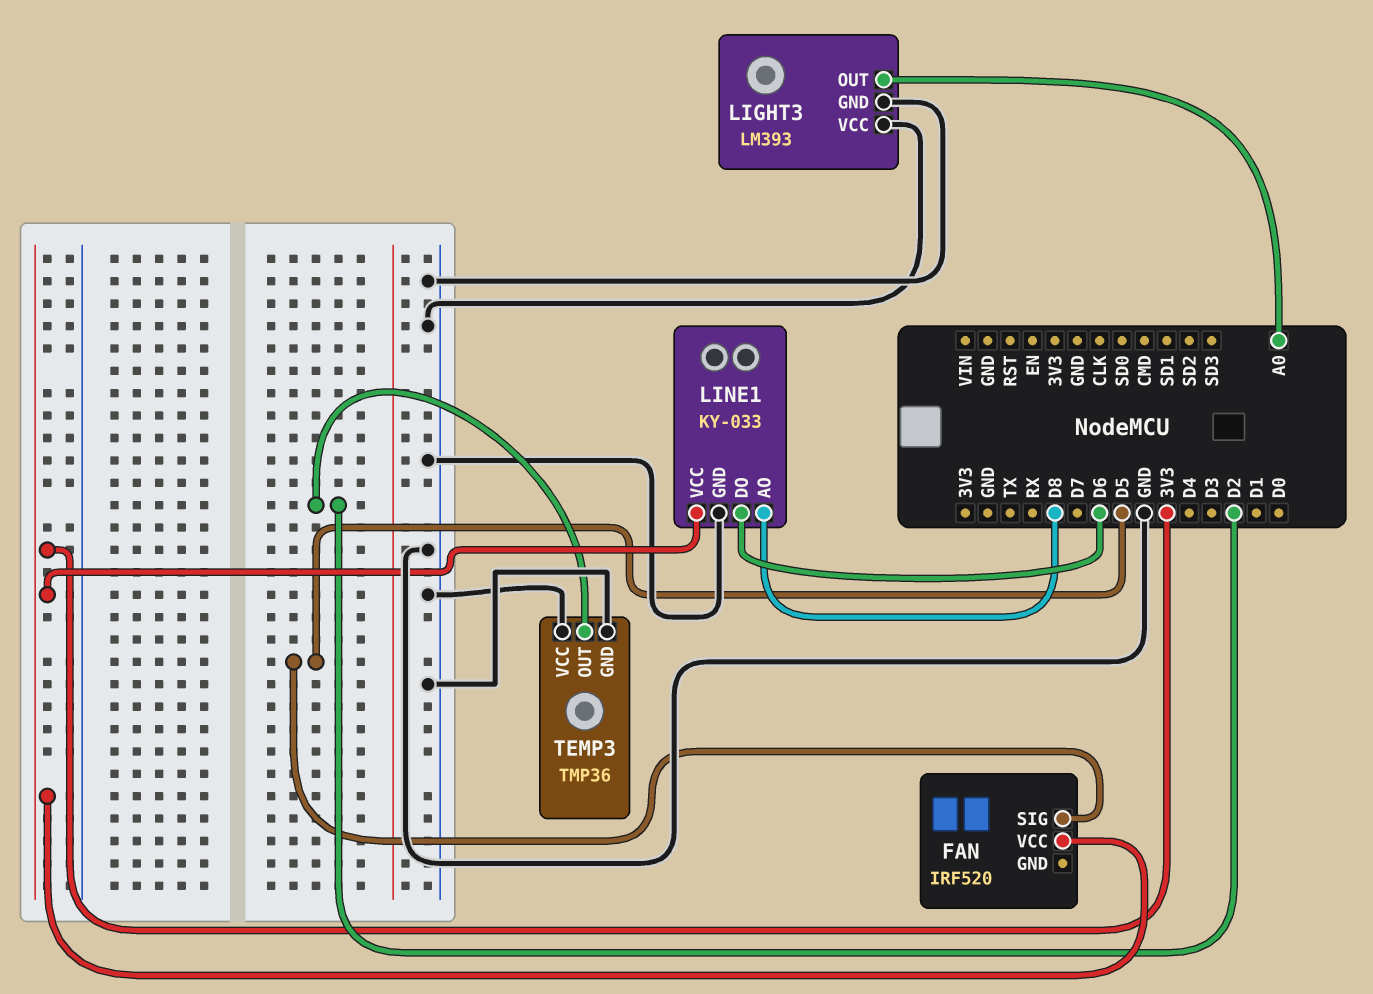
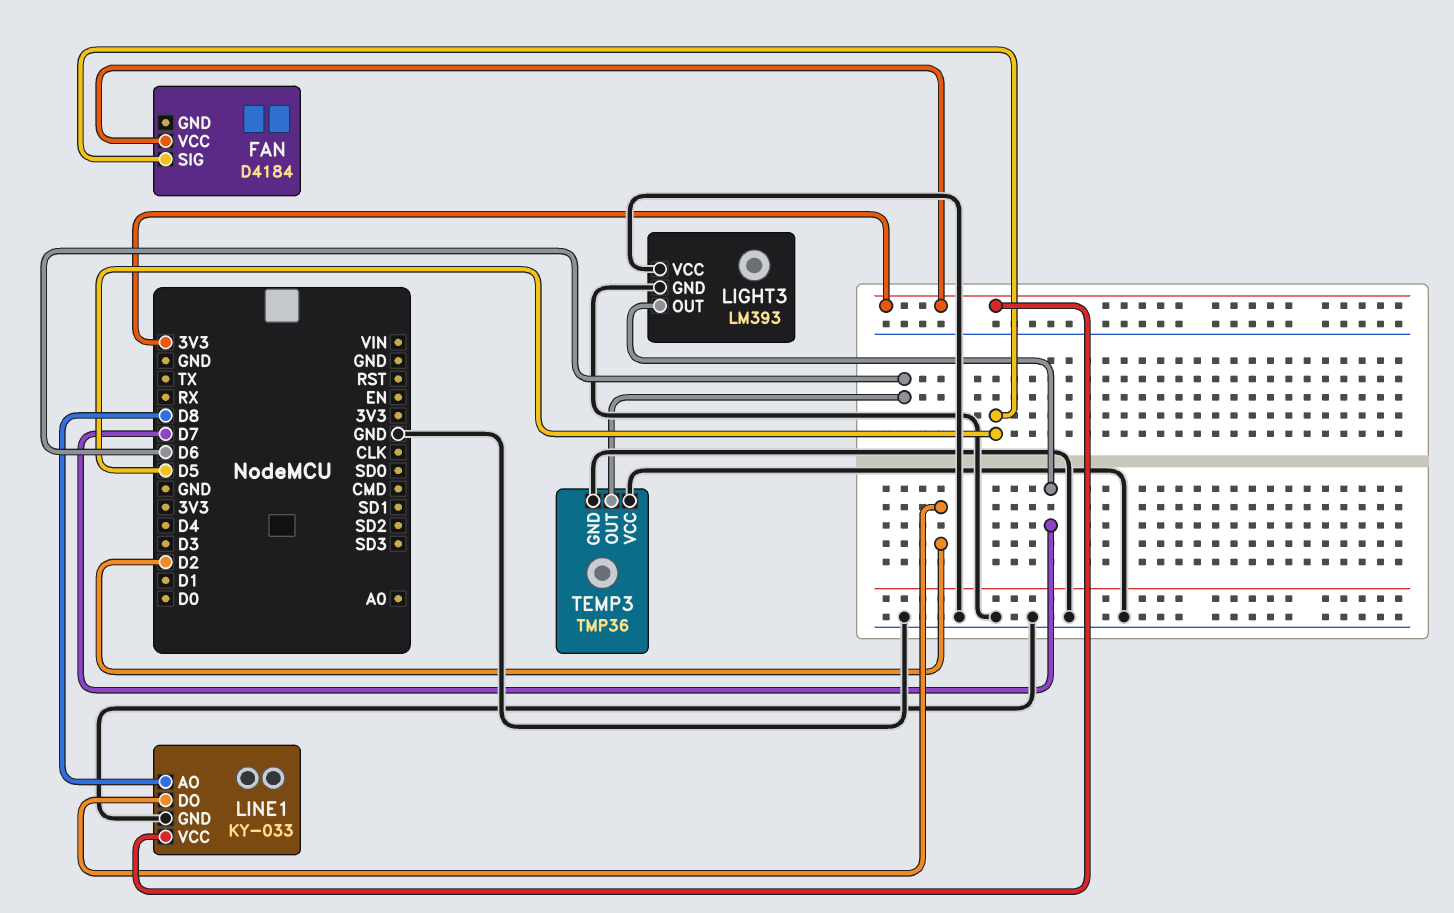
FAN: IRF520 -> D4184
LIGHT3 pin OUT: A0 -> D7
LINE1 pin DO: D6 -> D2
TEMP3 pin OUT: D2 -> D6

